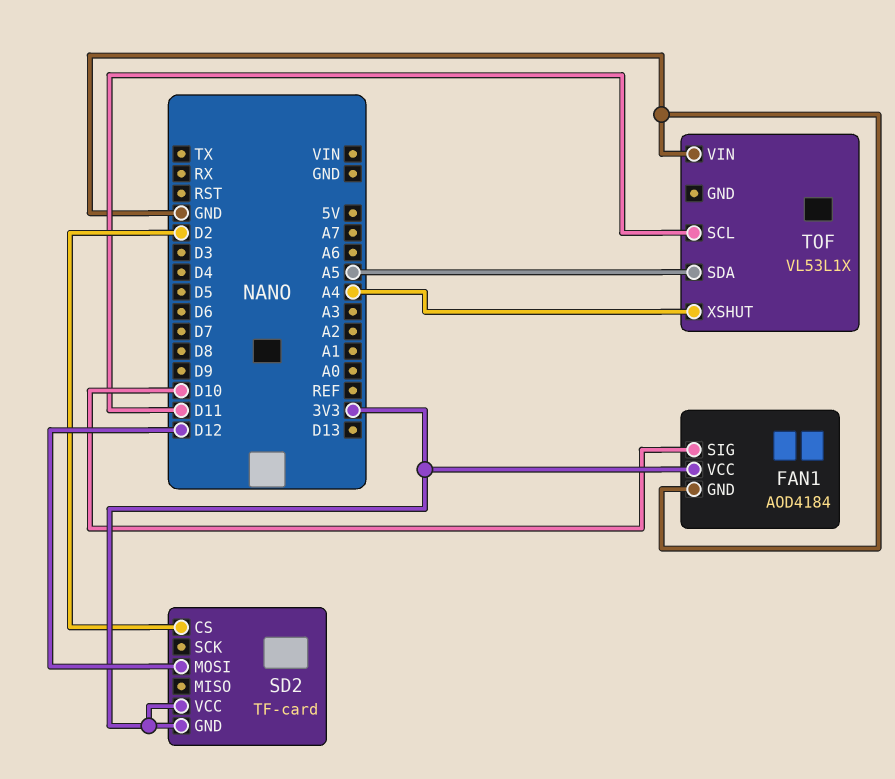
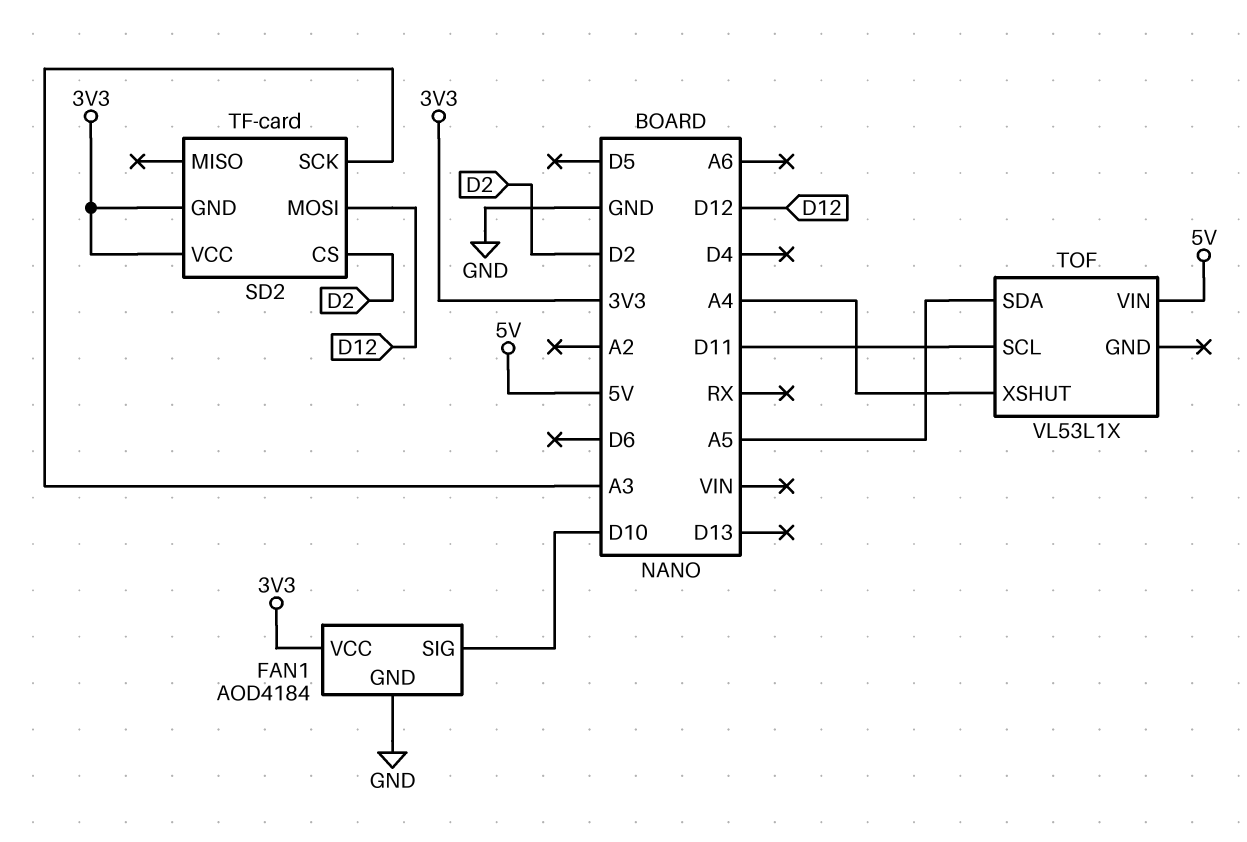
SD2 pin SCK: none -> A3
TOF pin VIN: GND -> 5V

